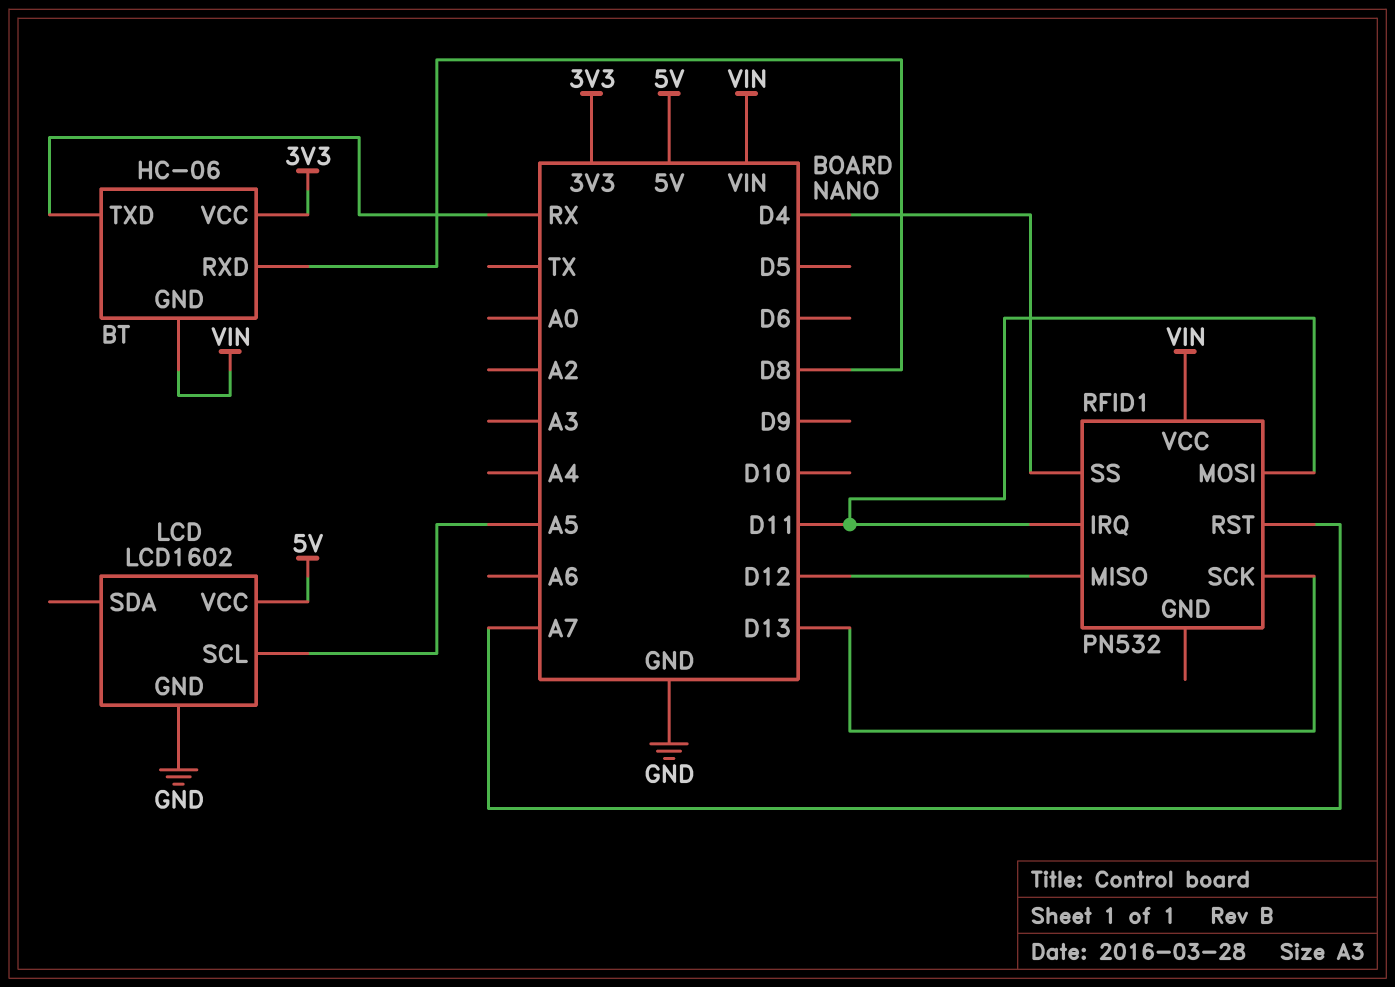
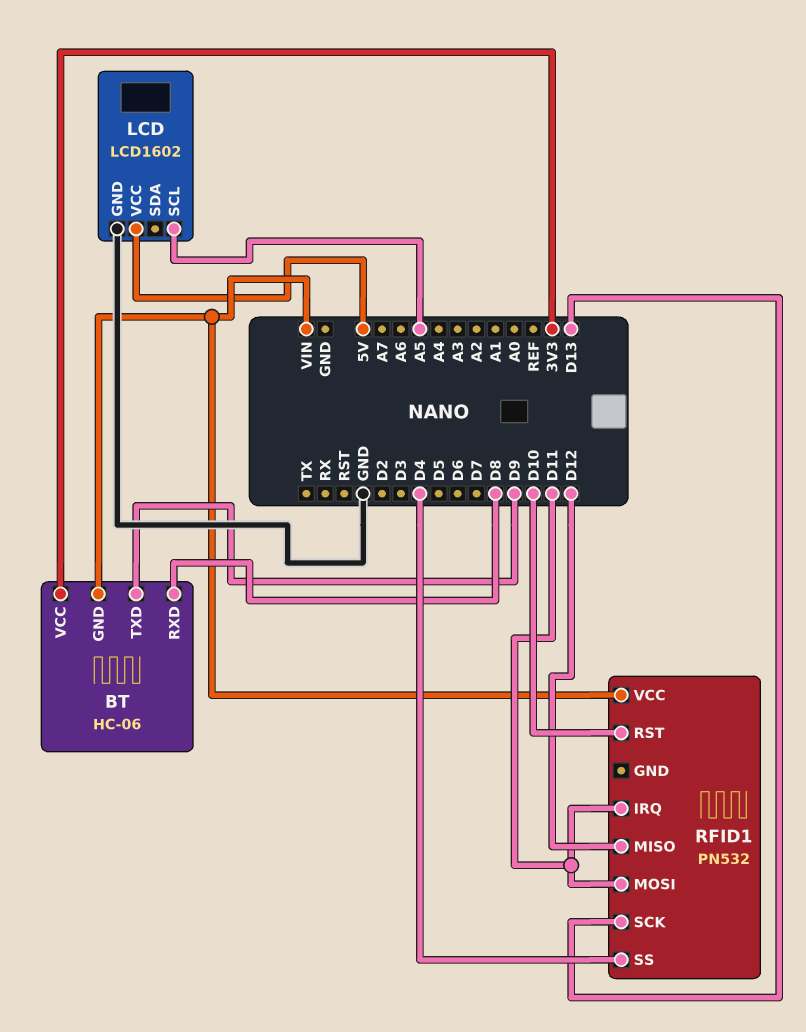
BT pin TXD: RX -> D9
RFID1 pin RST: A7 -> D10

